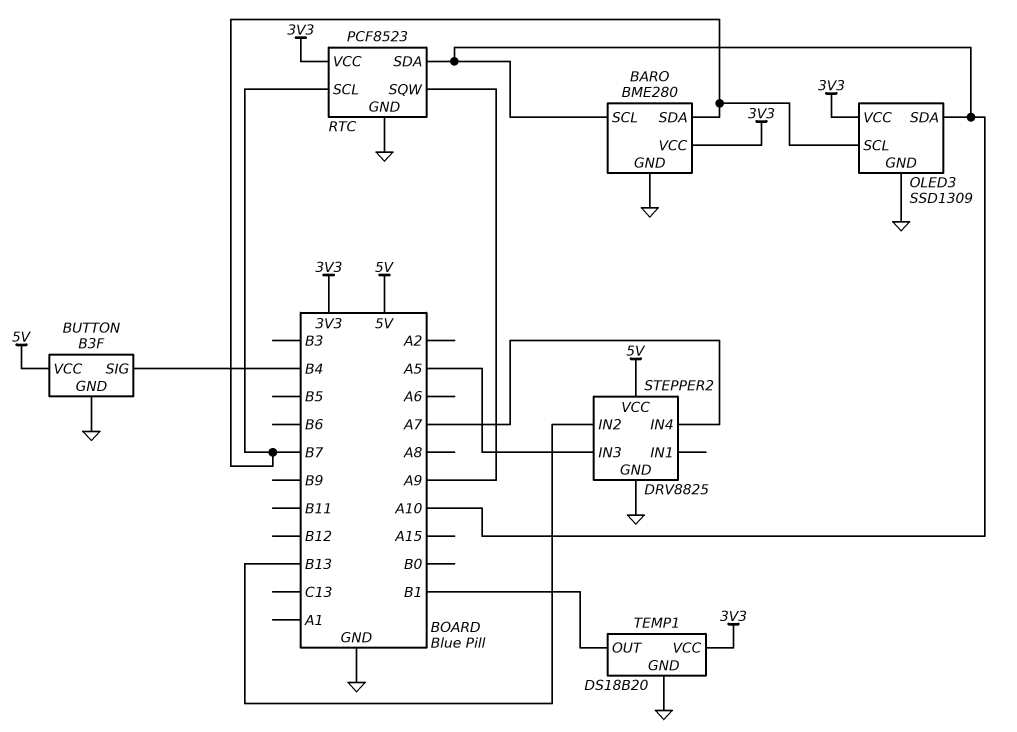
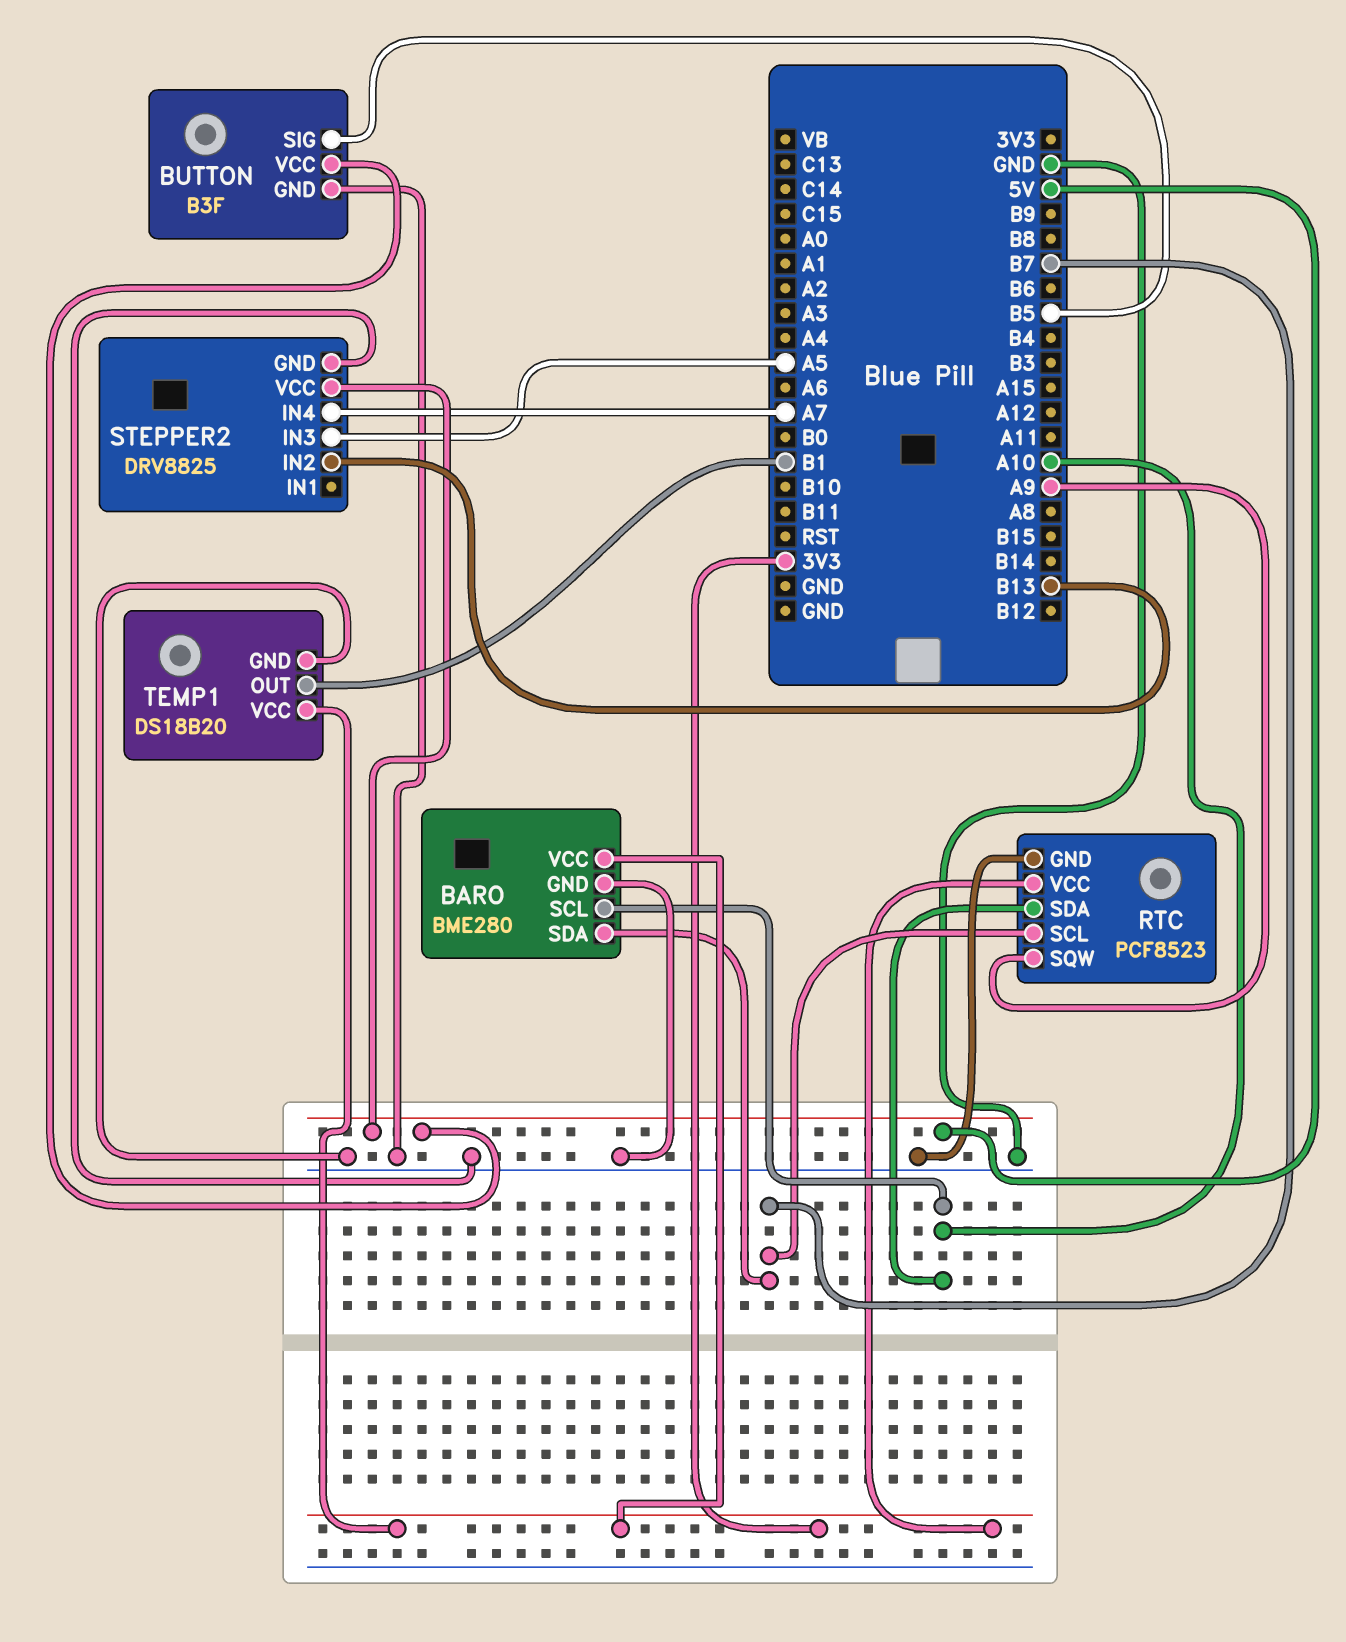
BUTTON pin SIG: B4 -> B5
OLED3: SSD1309 -> none
OLED3 pin GND: GND -> none
OLED3 pin SCL: B7 -> none
OLED3 pin SDA: A10 -> none
OLED3 pin VCC: 3V3 -> none

